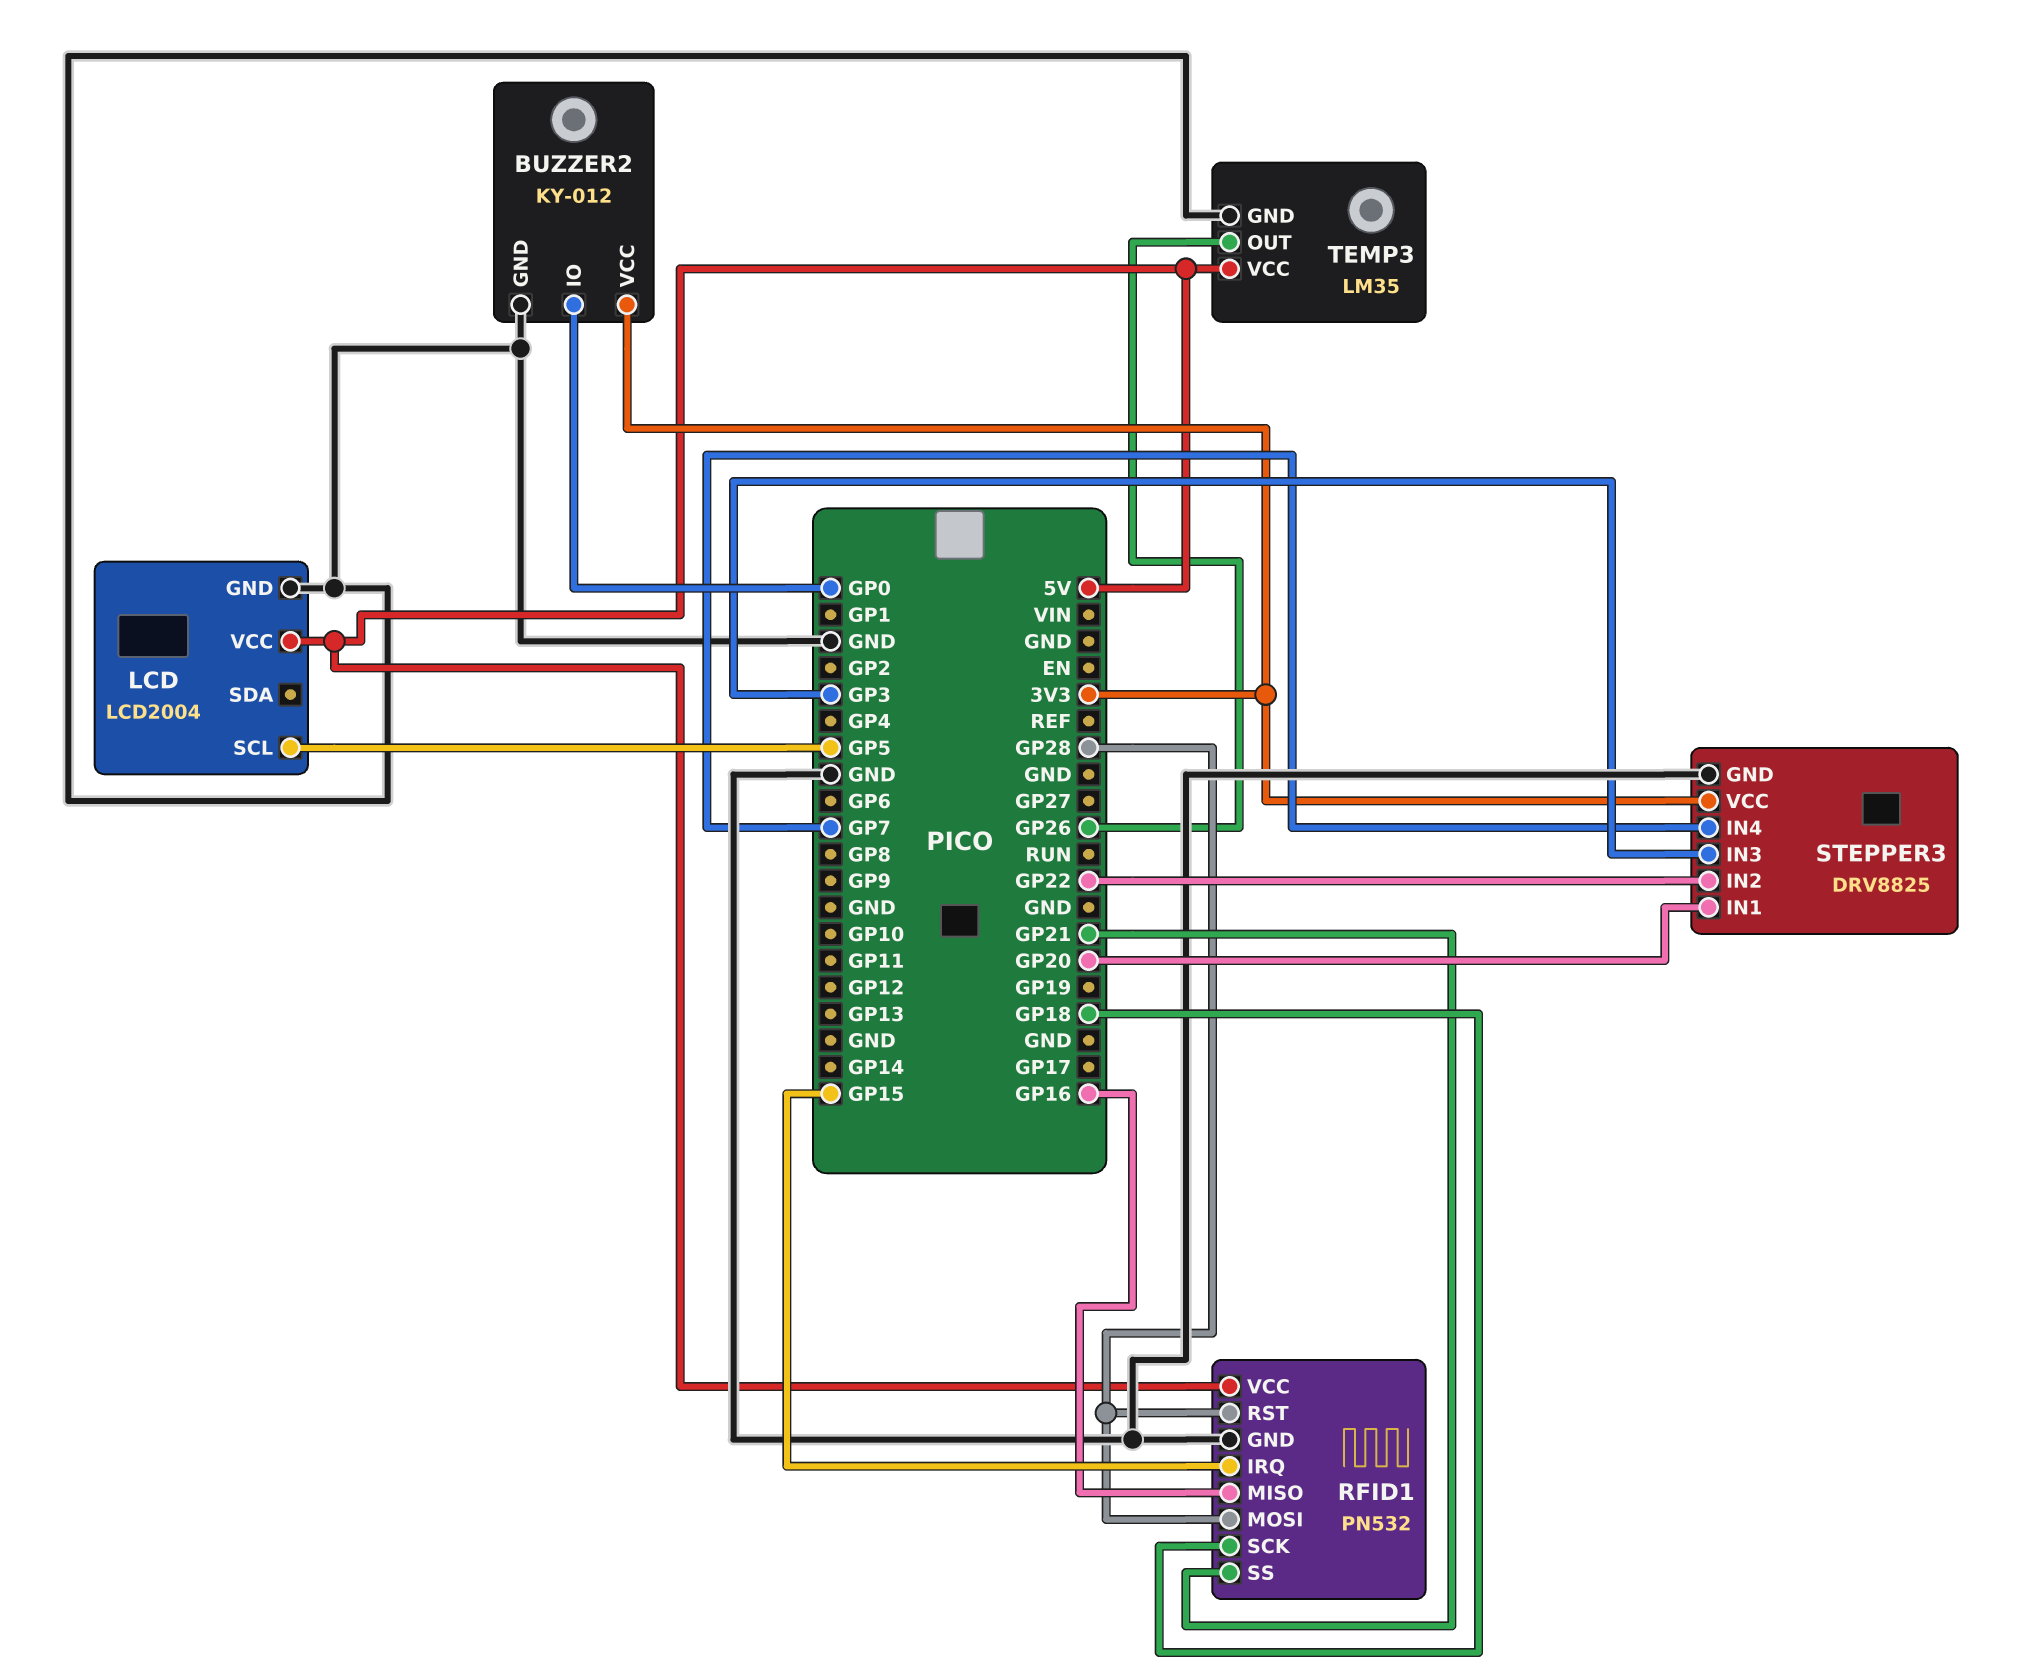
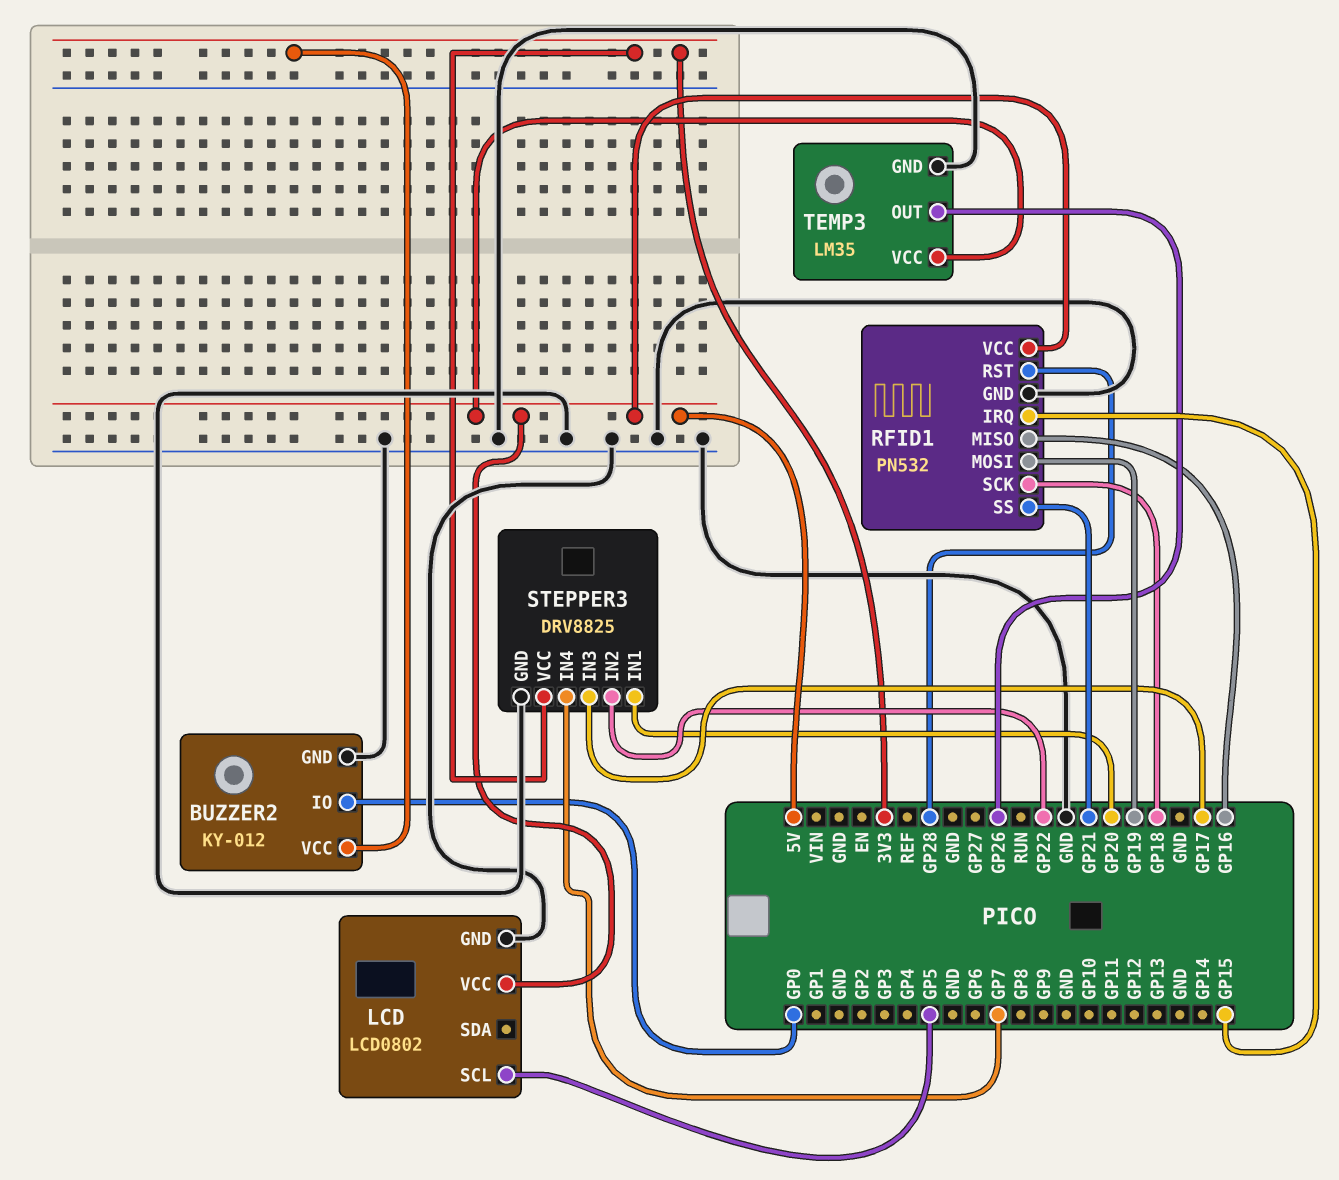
LCD: LCD2004 -> LCD0802
RFID1 pin MOSI: GP28 -> GP19
STEPPER3 pin IN3: GP3 -> GP17

